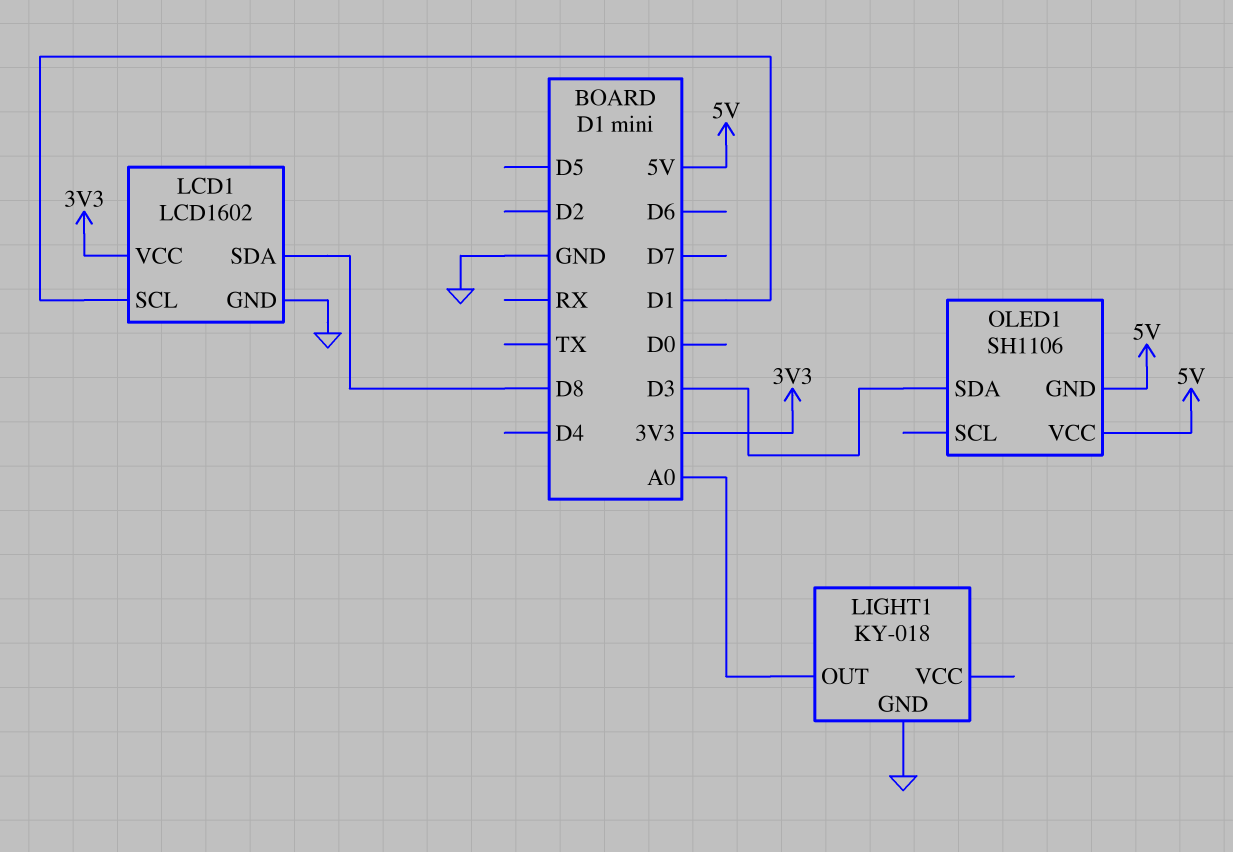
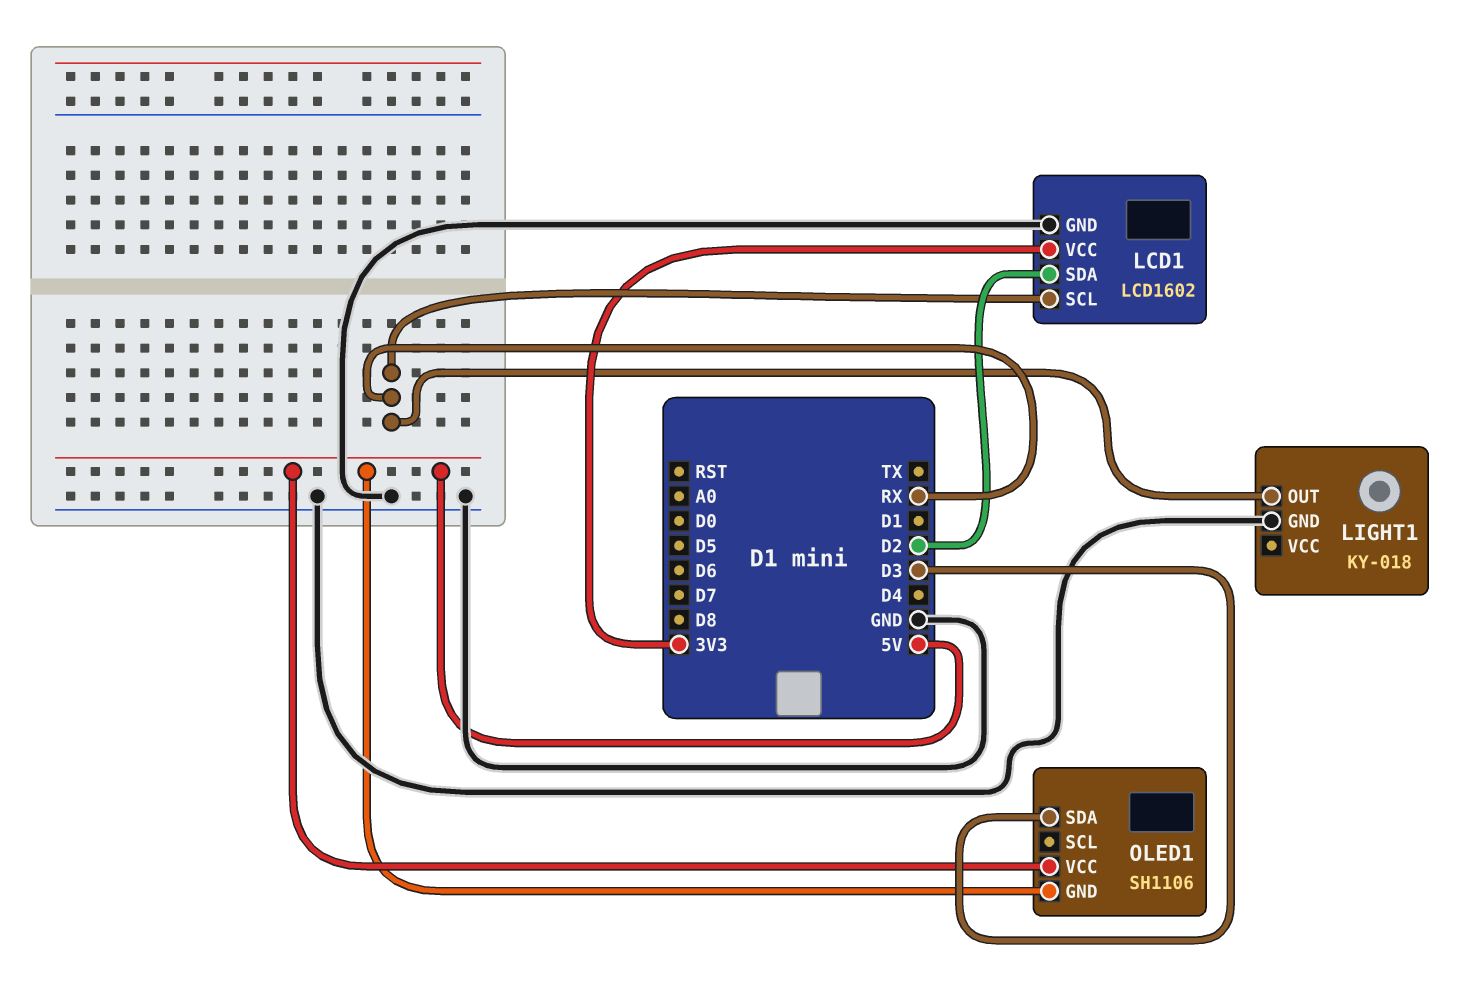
LCD1 pin SCL: D1 -> RX
LCD1 pin SDA: D8 -> D2
LIGHT1 pin OUT: A0 -> RX

